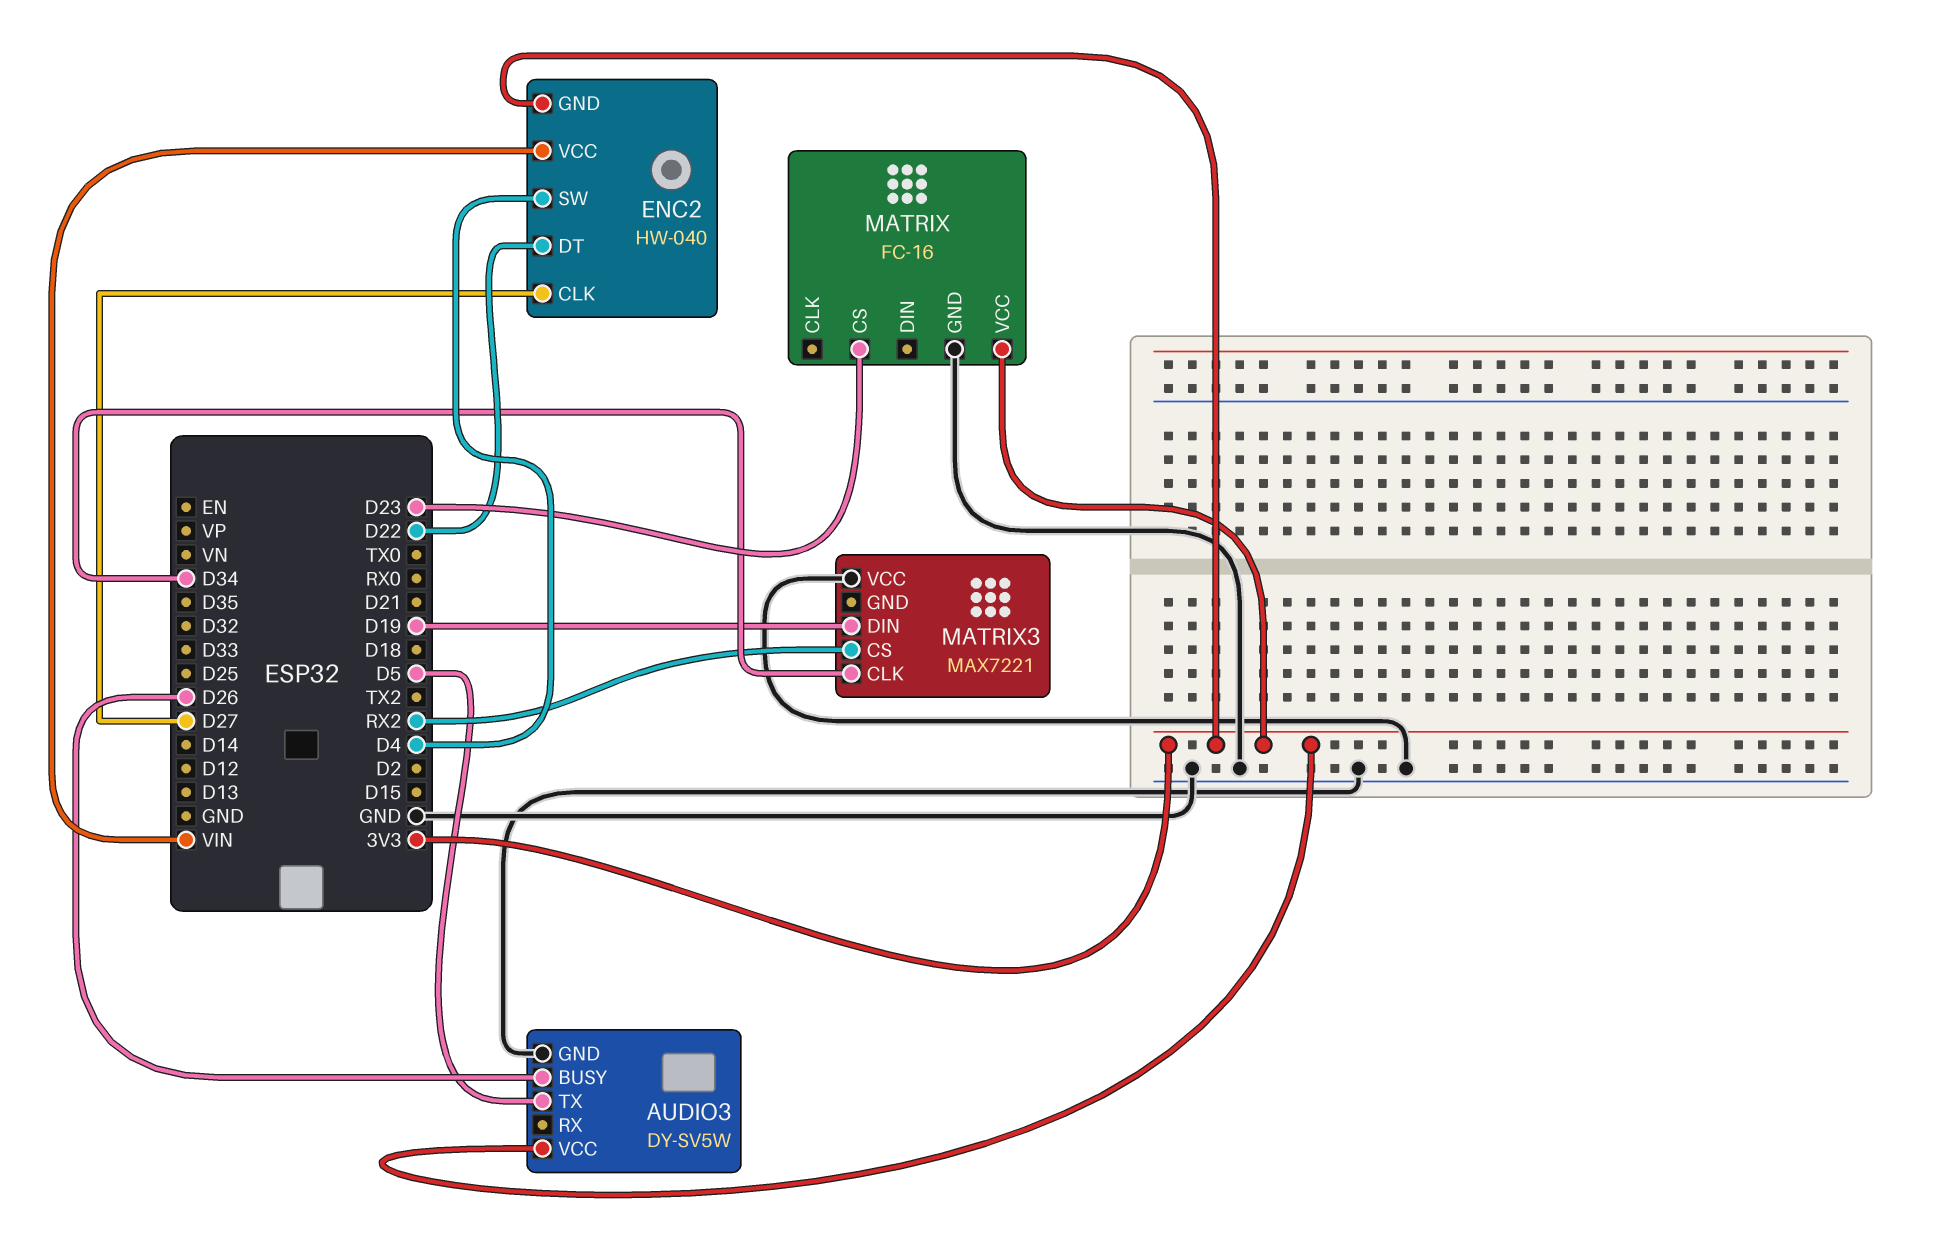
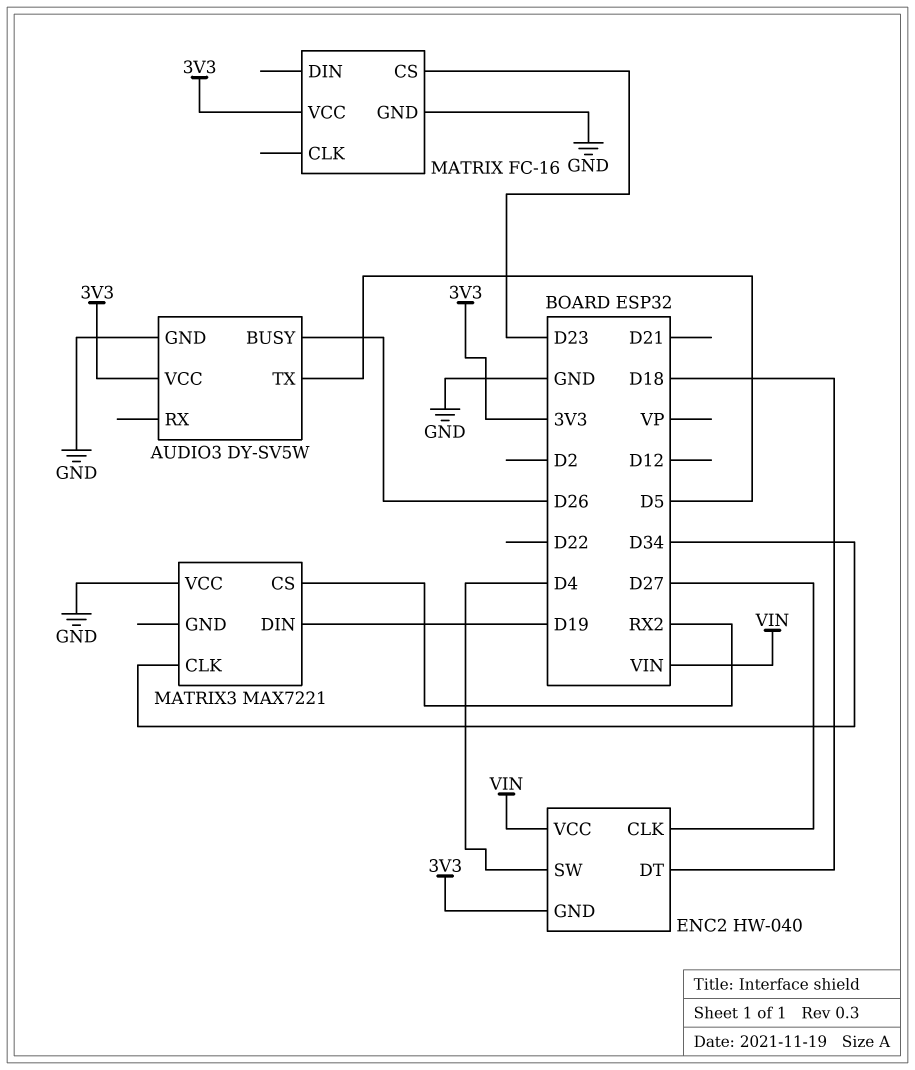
ENC2 pin DT: D22 -> D18

